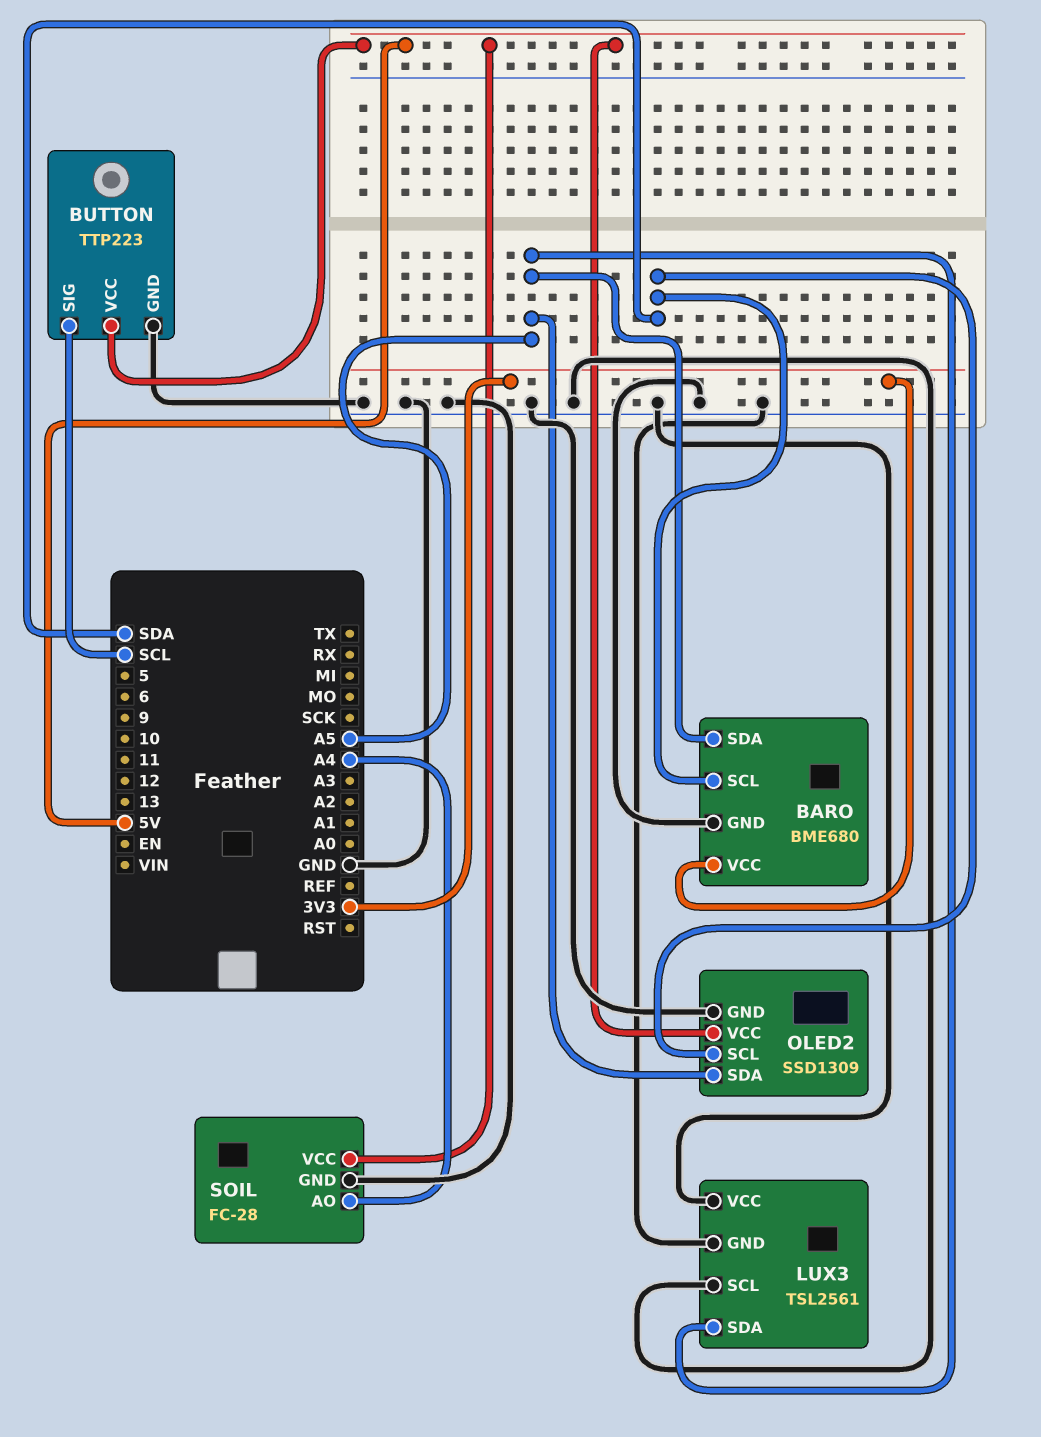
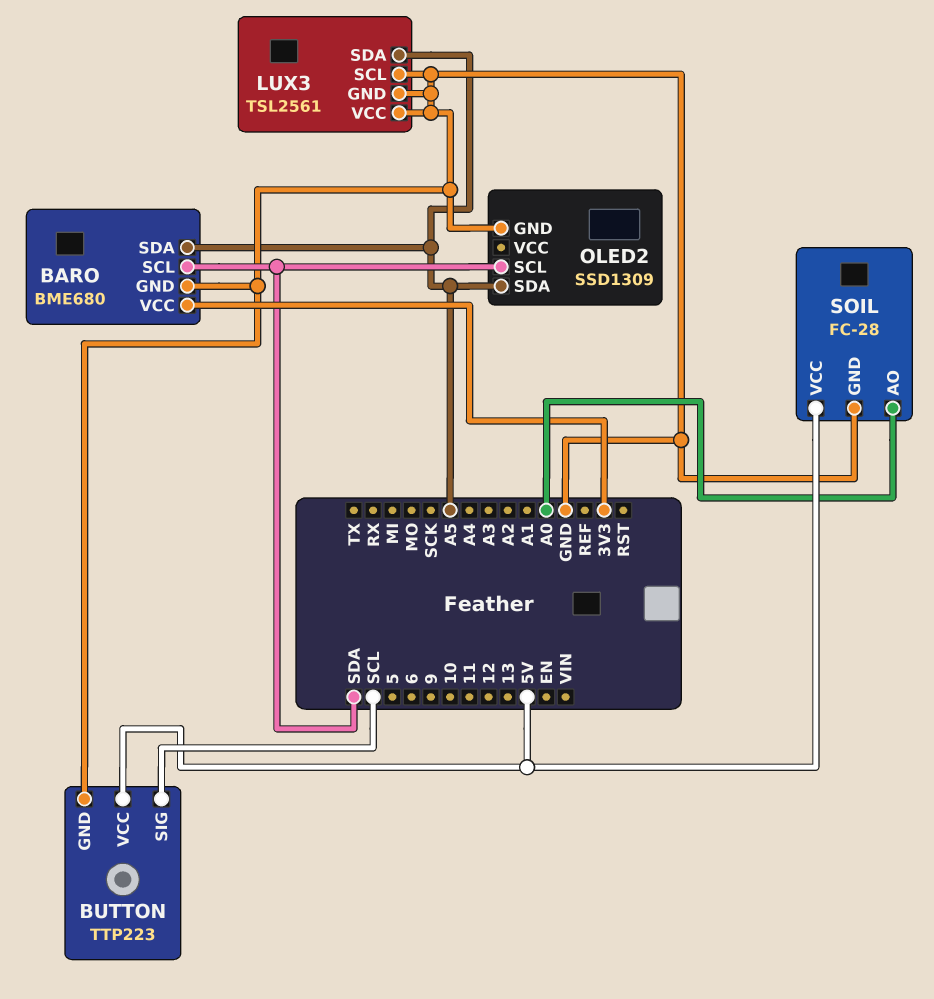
OLED2 pin VCC: 5V -> none
SOIL pin AO: A4 -> A0

